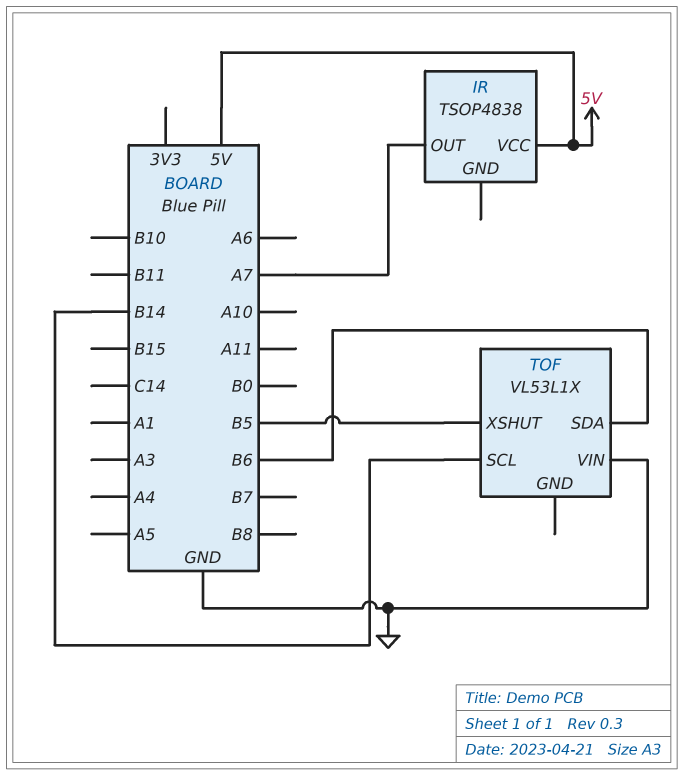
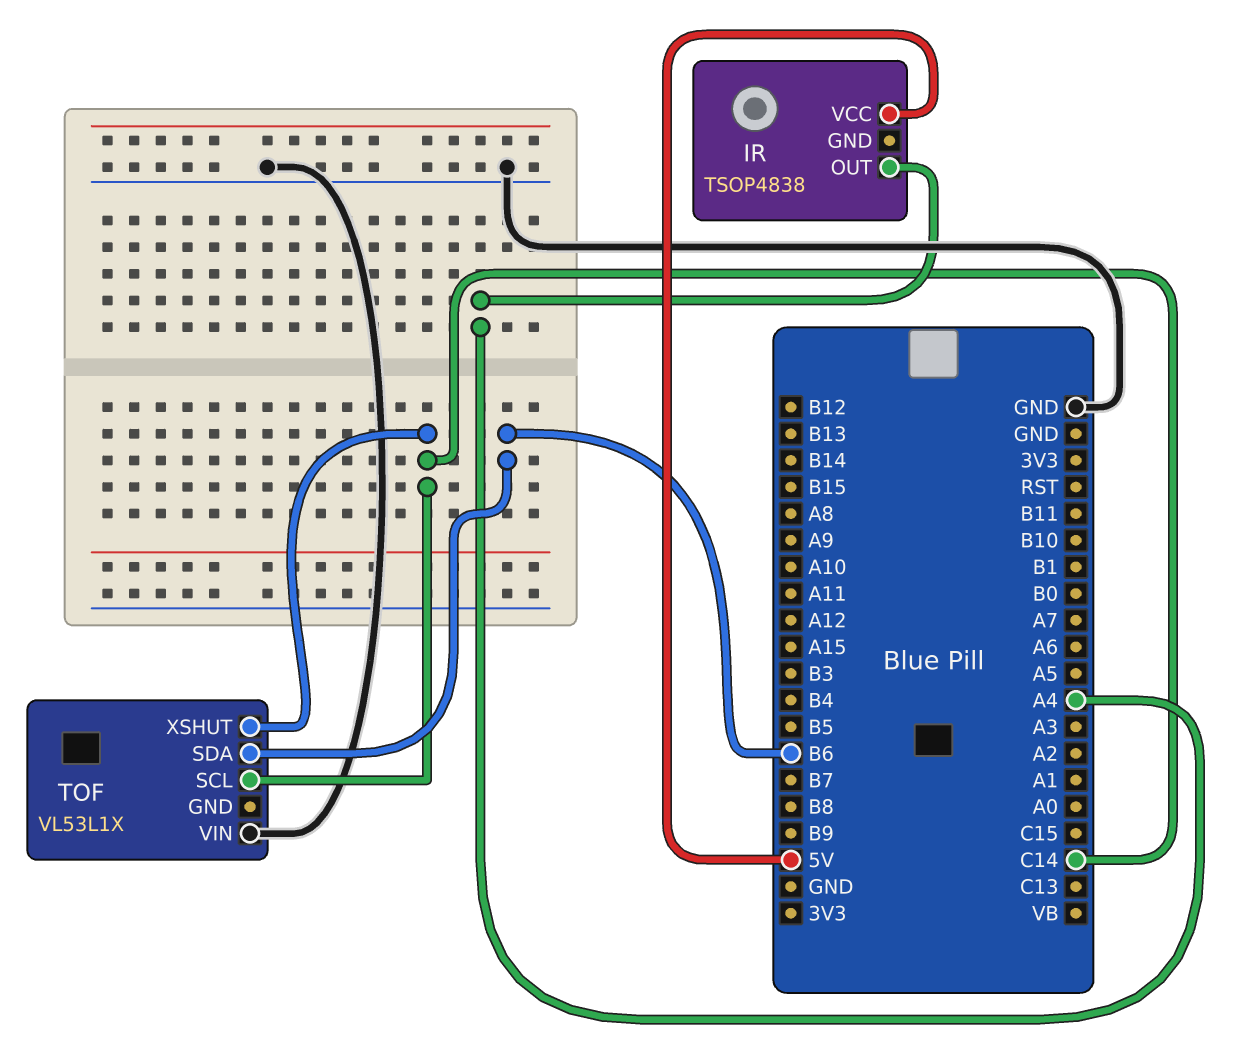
IR pin OUT: A7 -> A4
TOF pin SCL: B14 -> C14
TOF pin XSHUT: B5 -> C14

